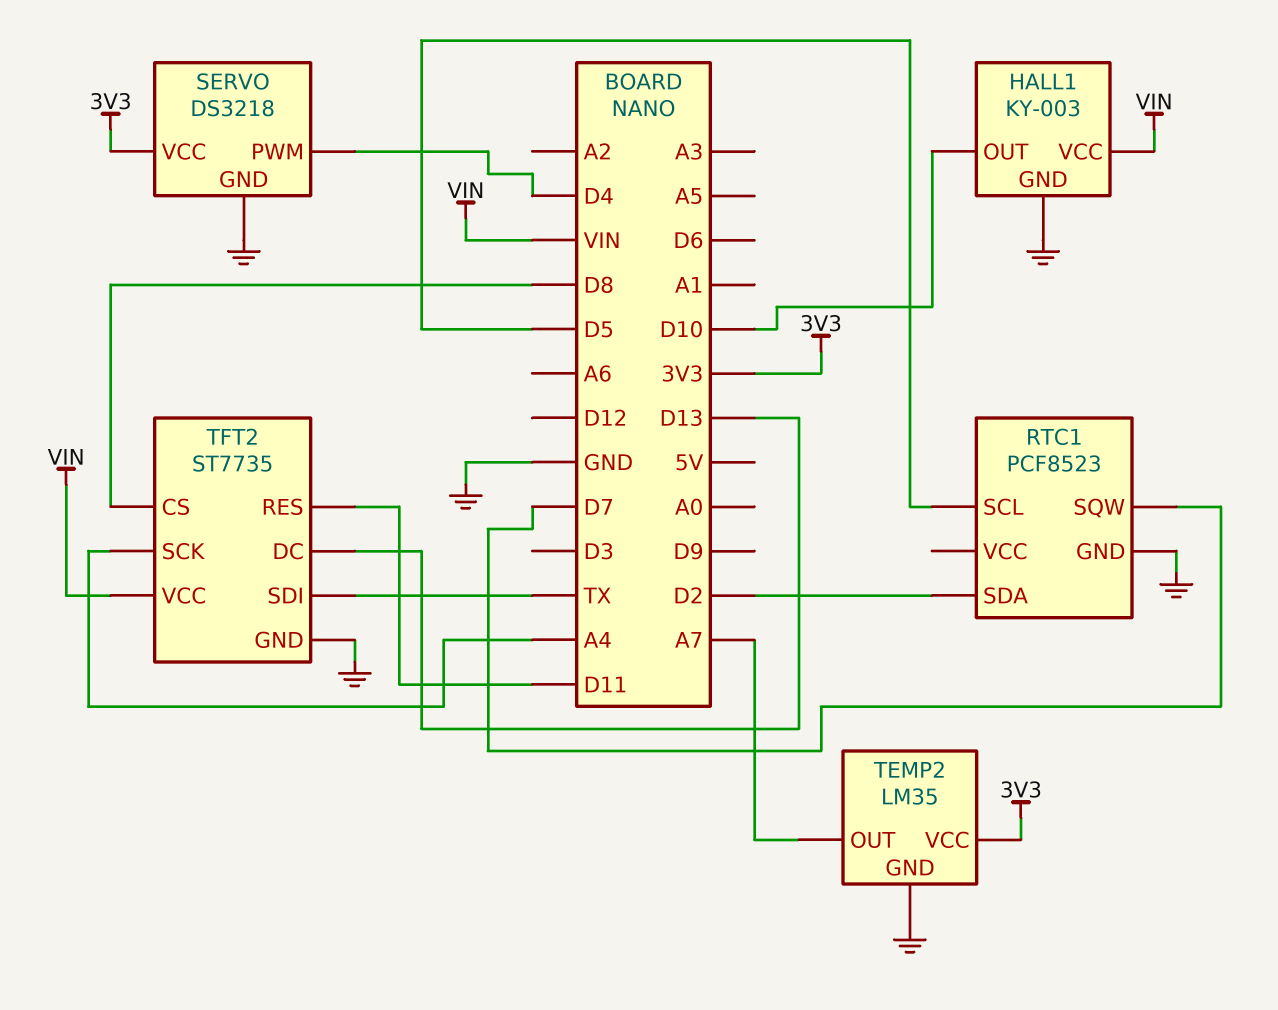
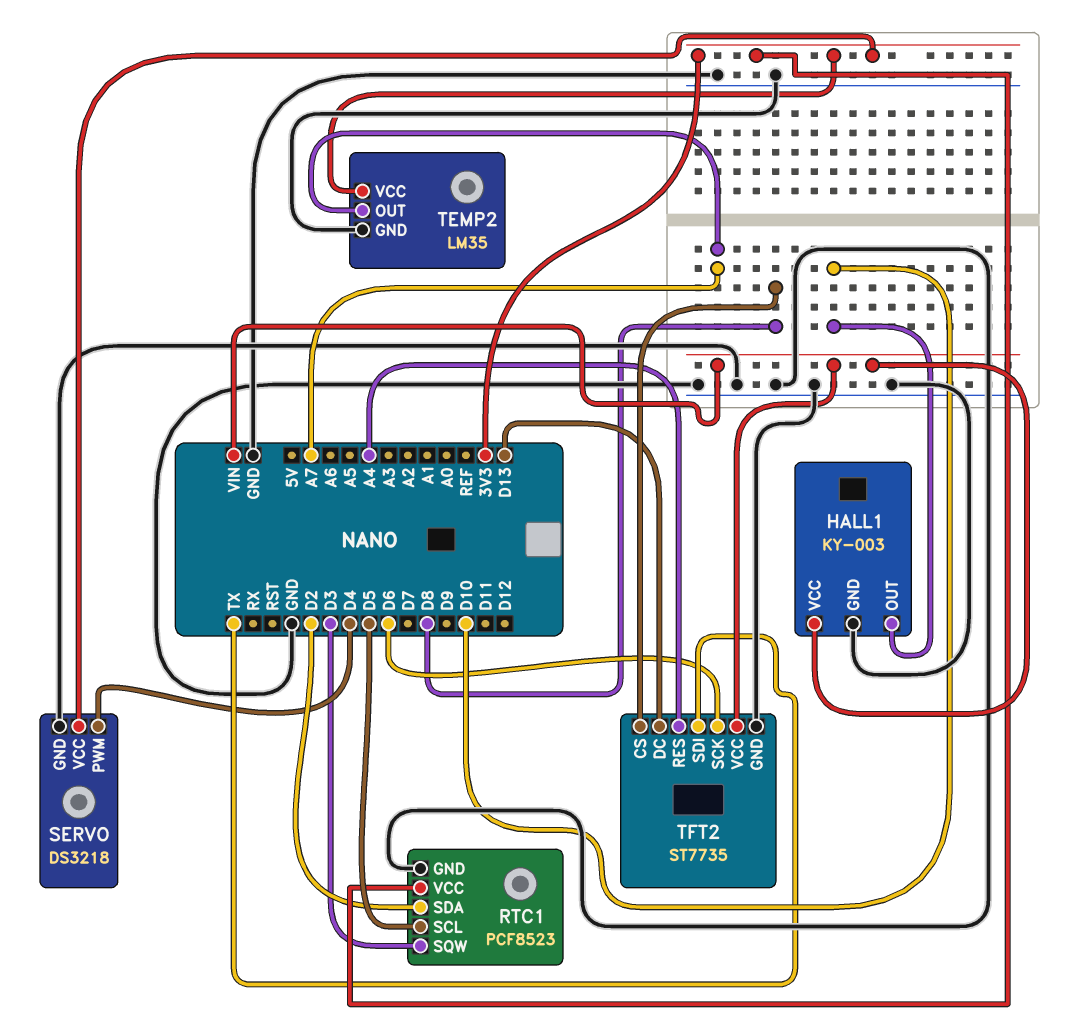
RTC1 pin SQW: D7 -> D3
RTC1 pin VCC: none -> 3V3
TFT2 pin RES: D11 -> A4
TFT2 pin SCK: A4 -> D6

